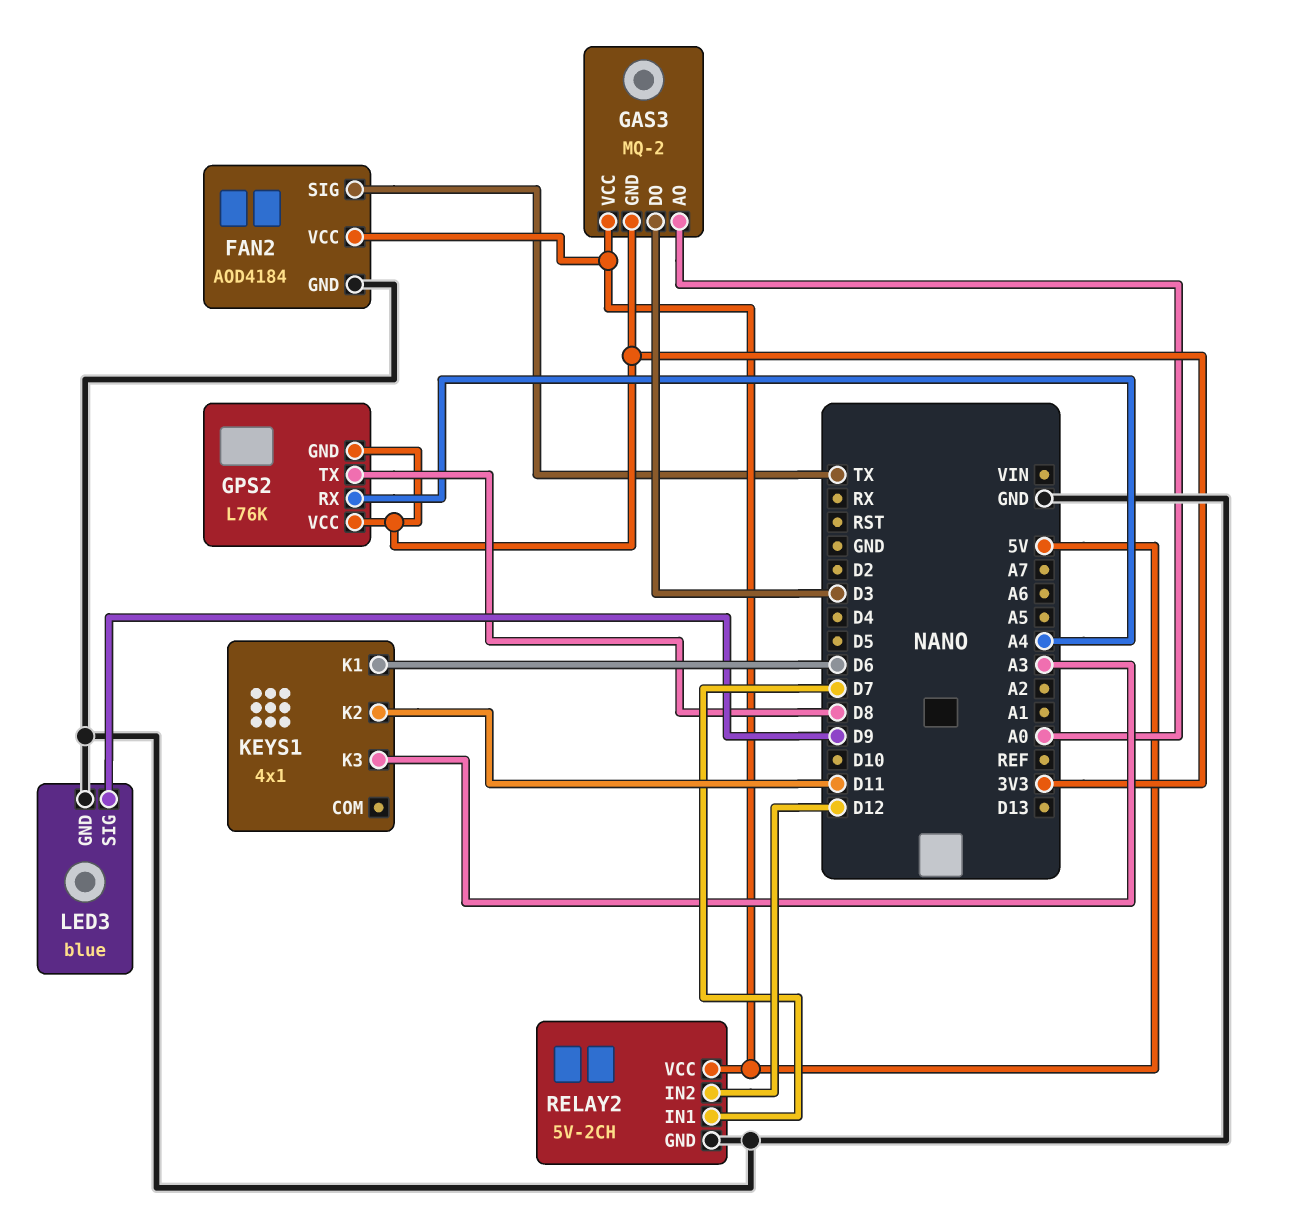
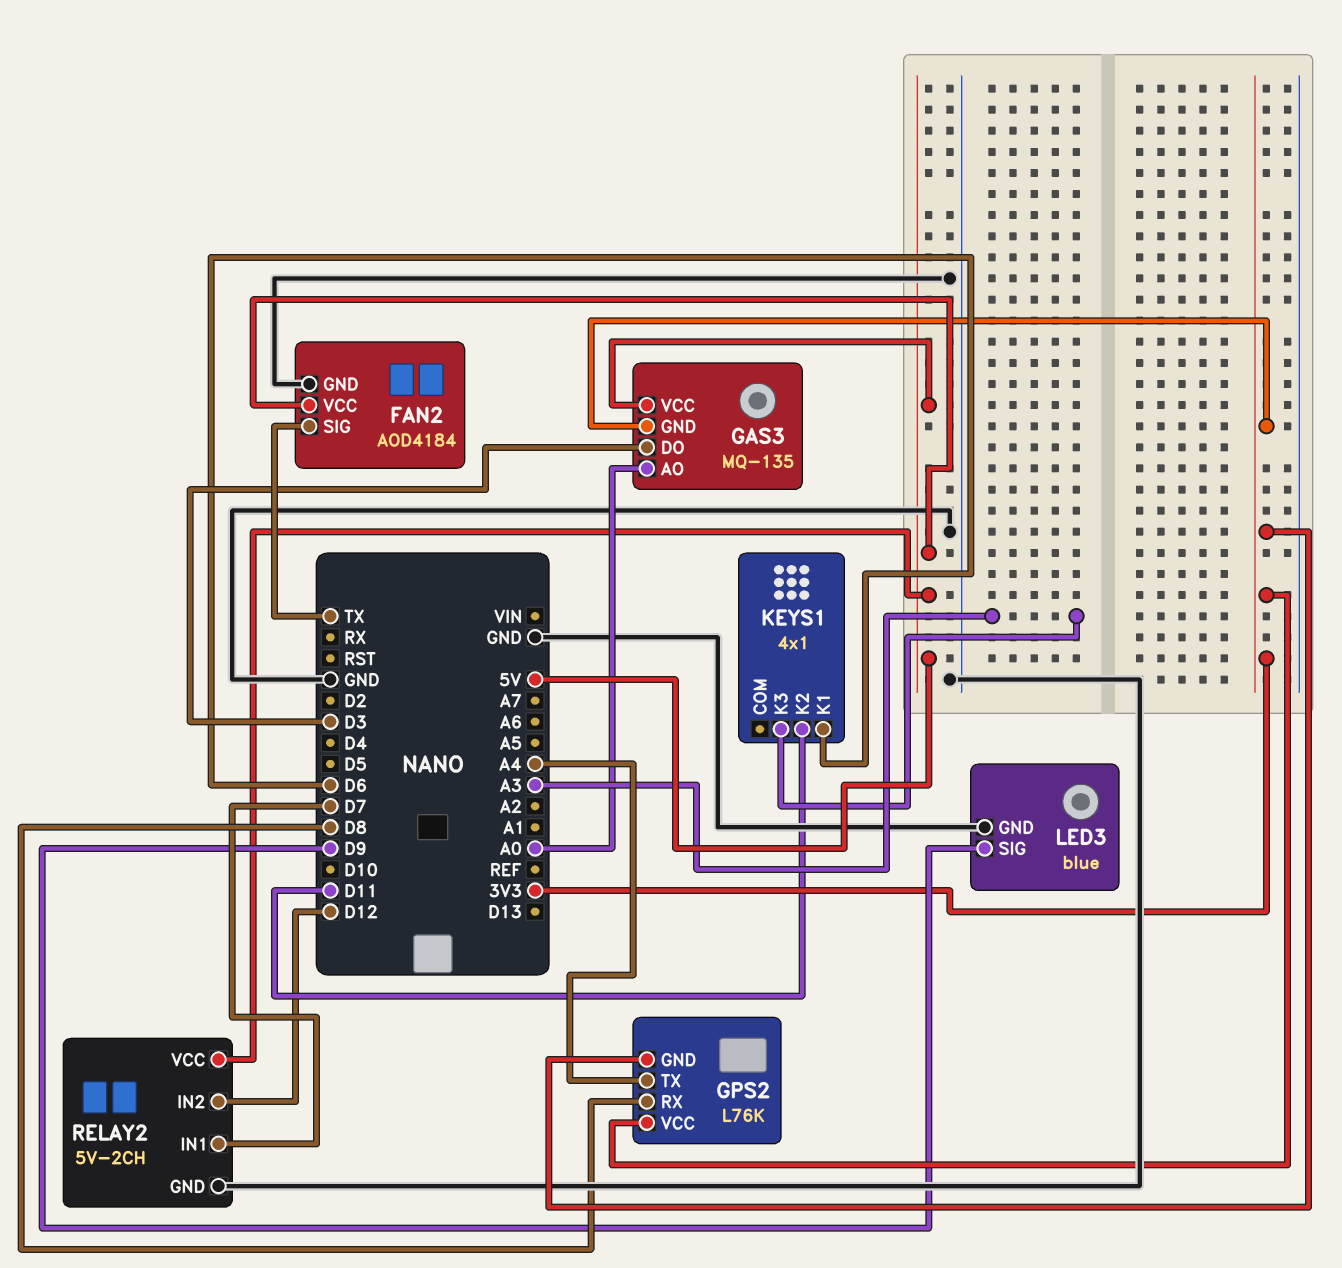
GAS3: MQ-2 -> MQ-135
GPS2 pin RX: A4 -> D8
GPS2 pin TX: D8 -> A4

